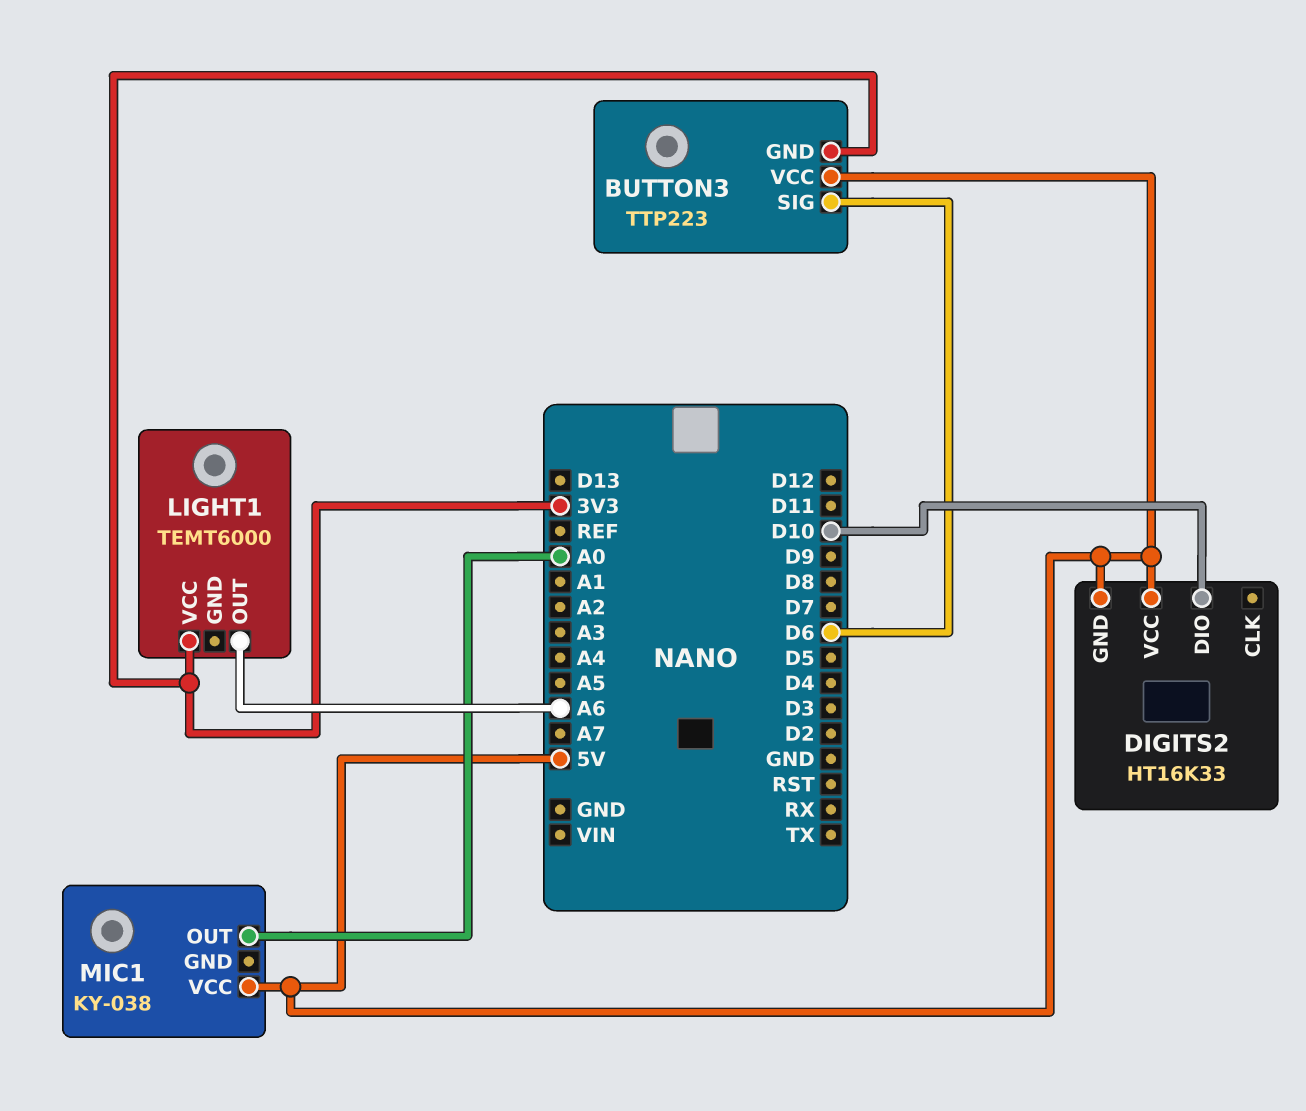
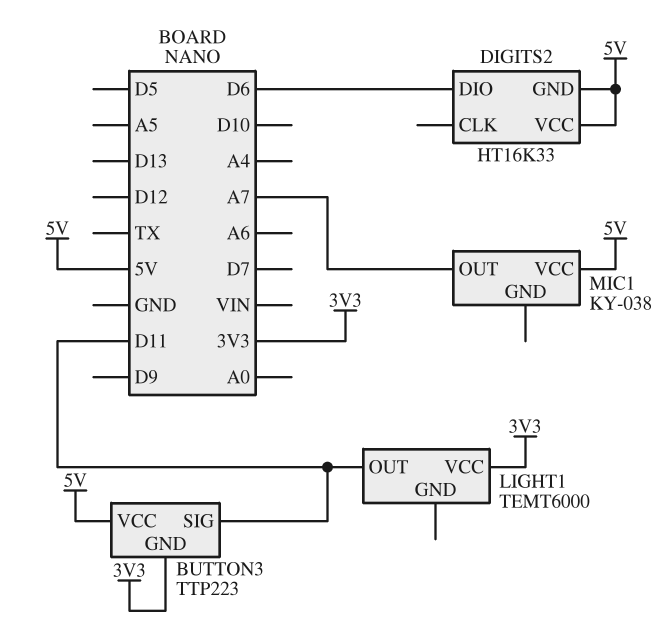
BUTTON3 pin SIG: D6 -> D11
DIGITS2 pin DIO: D10 -> D6
LIGHT1 pin OUT: A6 -> D11
MIC1 pin OUT: A0 -> A7

